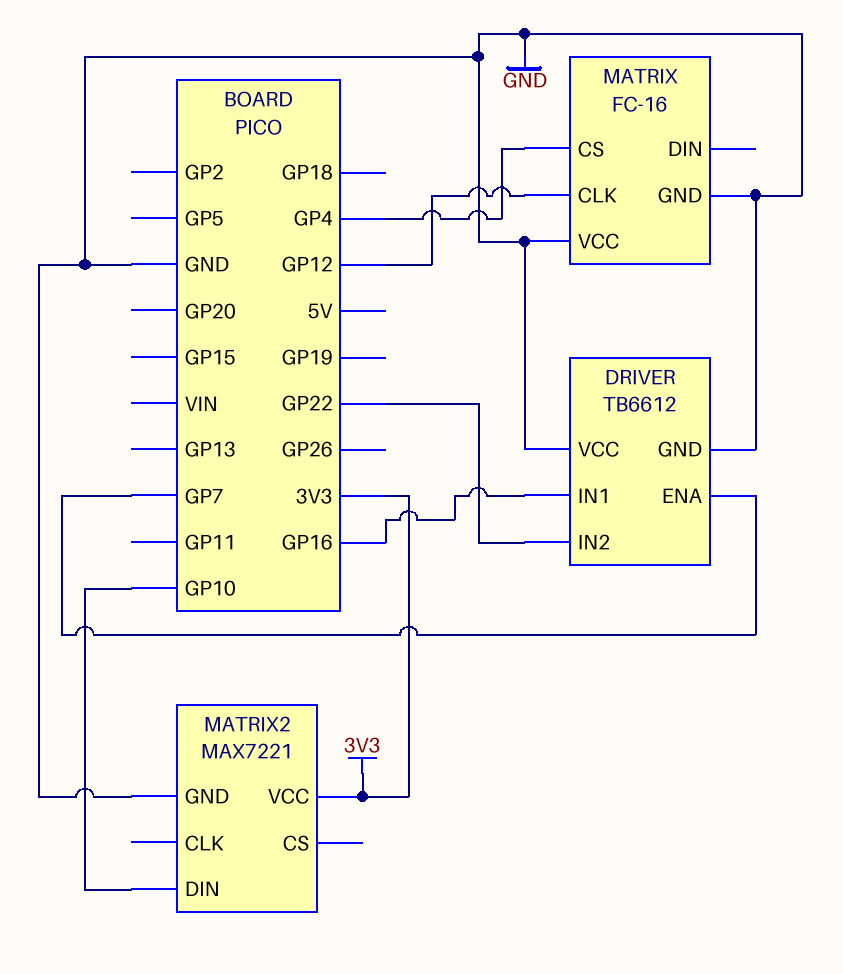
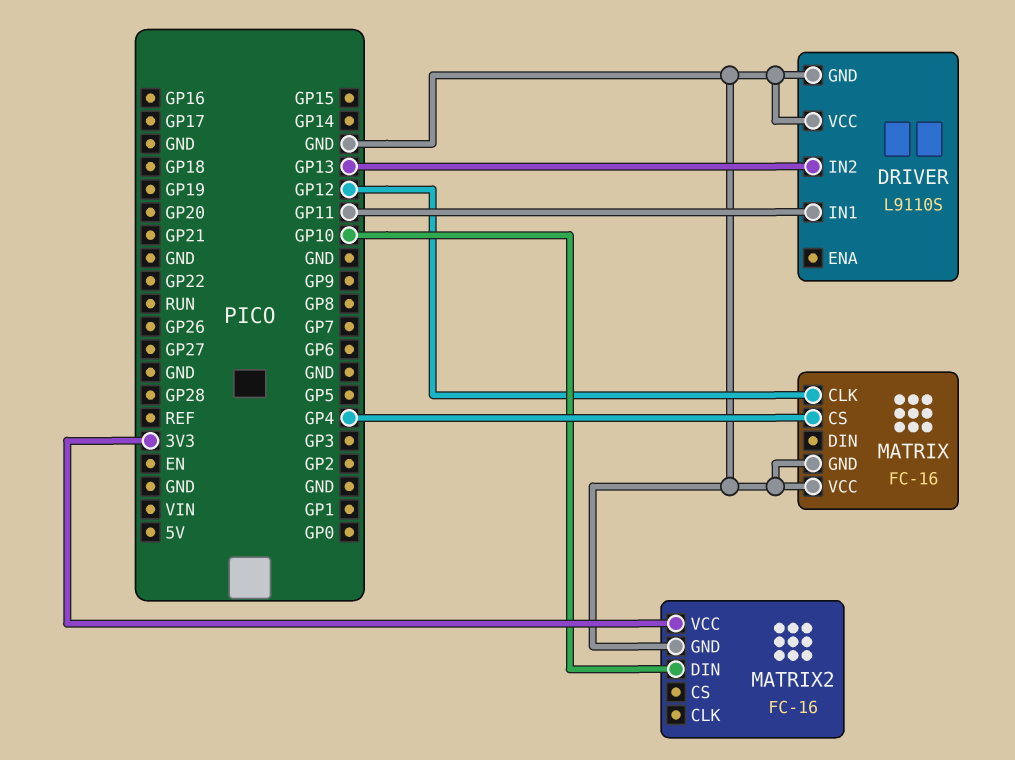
DRIVER: TB6612 -> L9110S
DRIVER pin ENA: GP7 -> none
DRIVER pin IN1: GP16 -> GP11
DRIVER pin IN2: GP22 -> GP13
MATRIX2: MAX7221 -> FC-16

